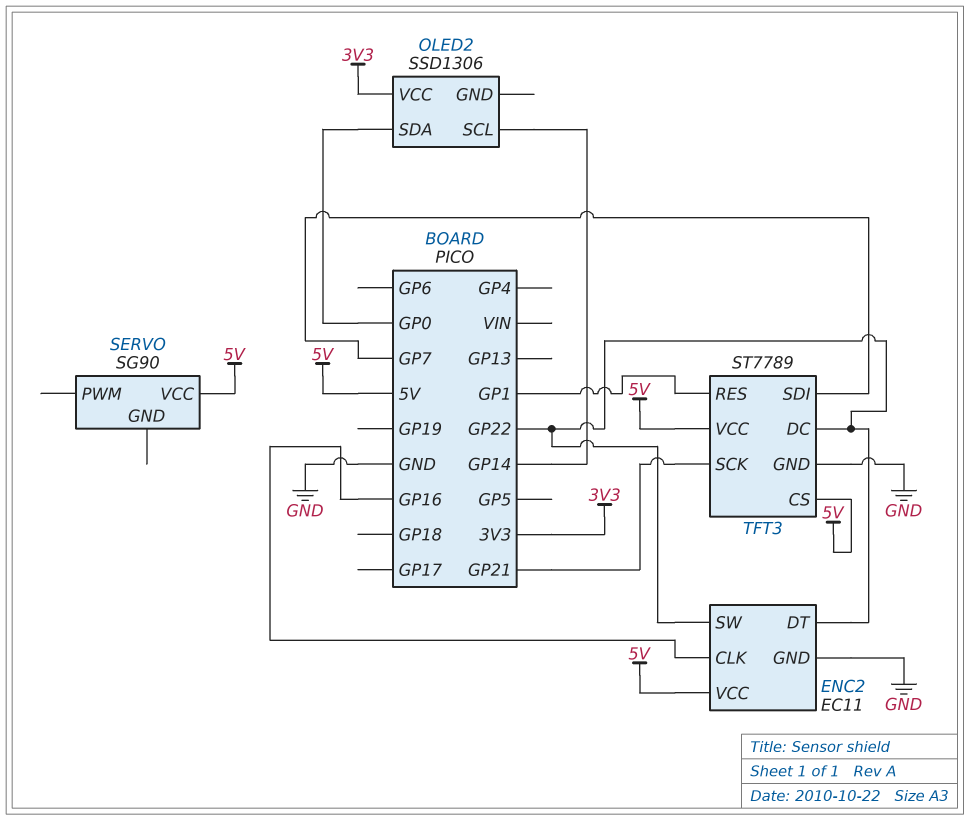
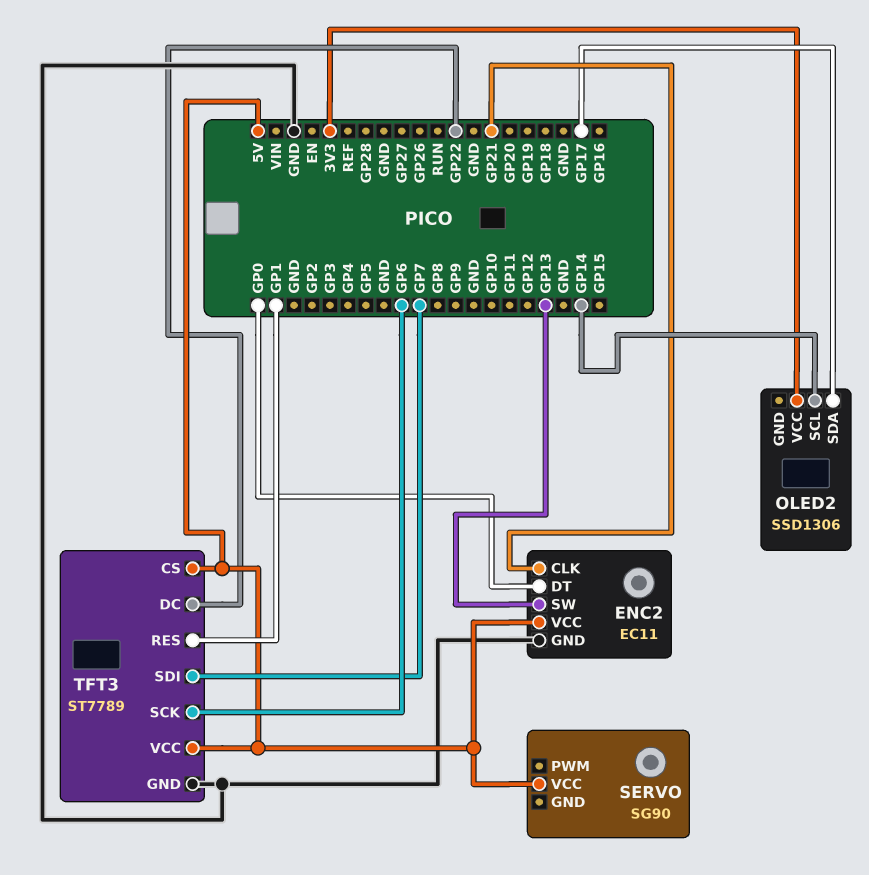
ENC2 pin CLK: GP16 -> GP21
ENC2 pin DT: GP22 -> GP0
ENC2 pin SW: GP22 -> GP13
OLED2 pin SDA: GP0 -> GP17
TFT3 pin SCK: GP21 -> GP6

